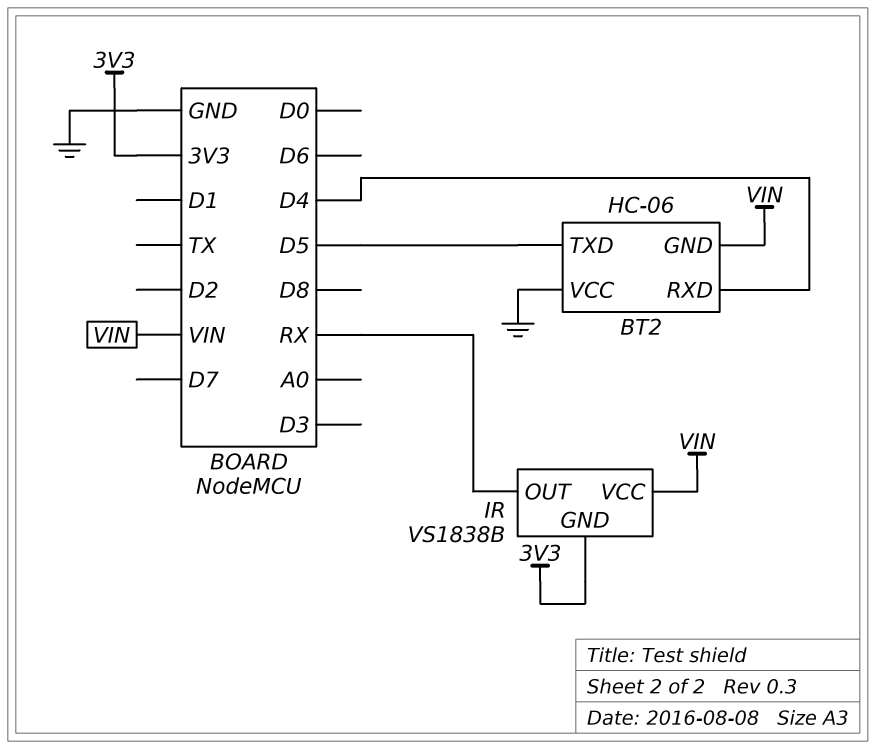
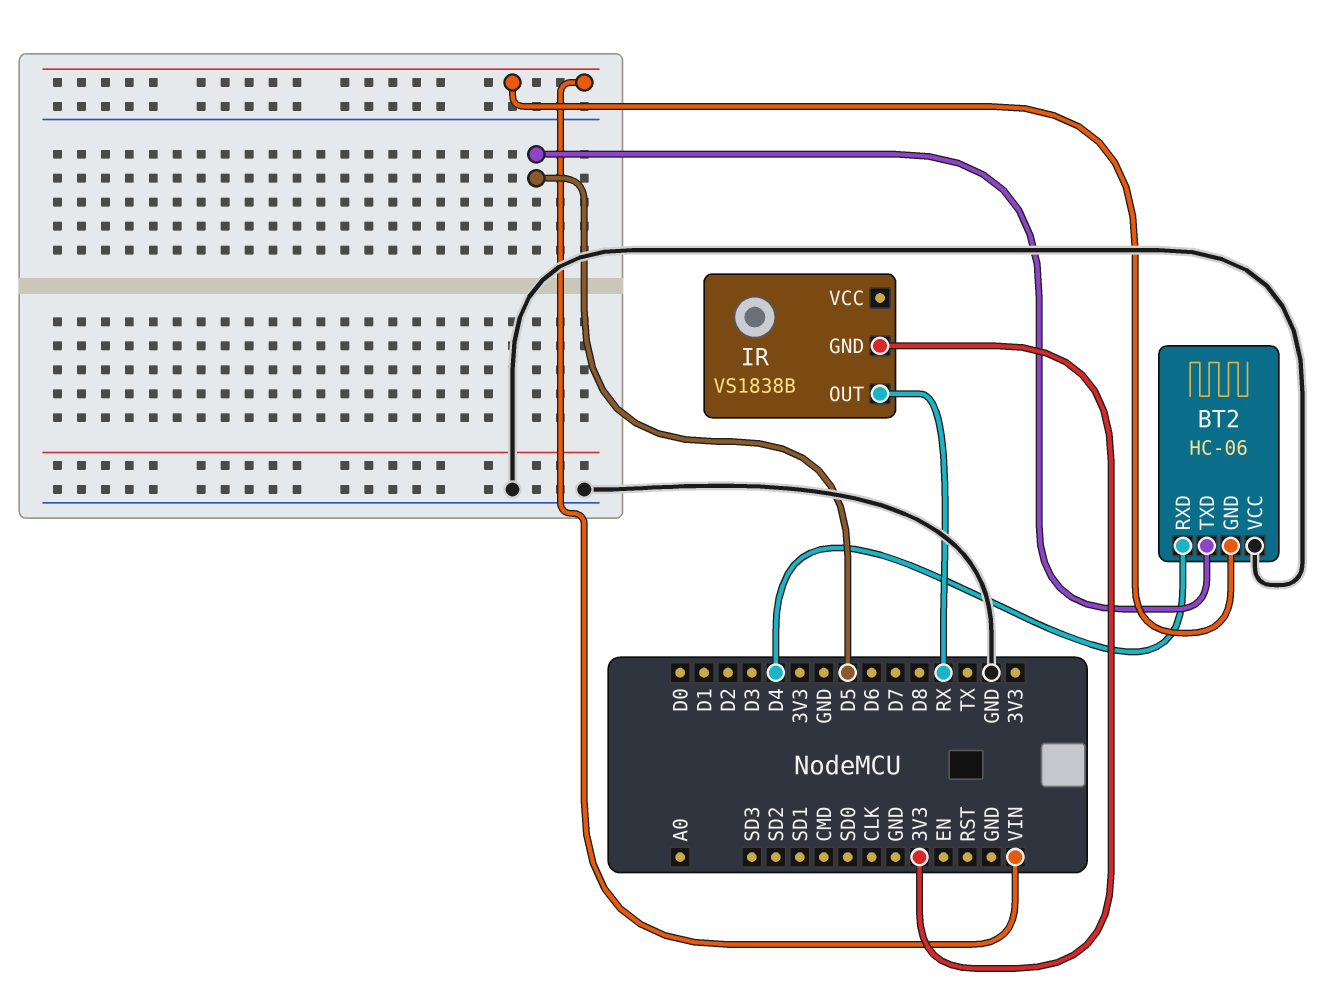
IR pin VCC: VIN -> none

